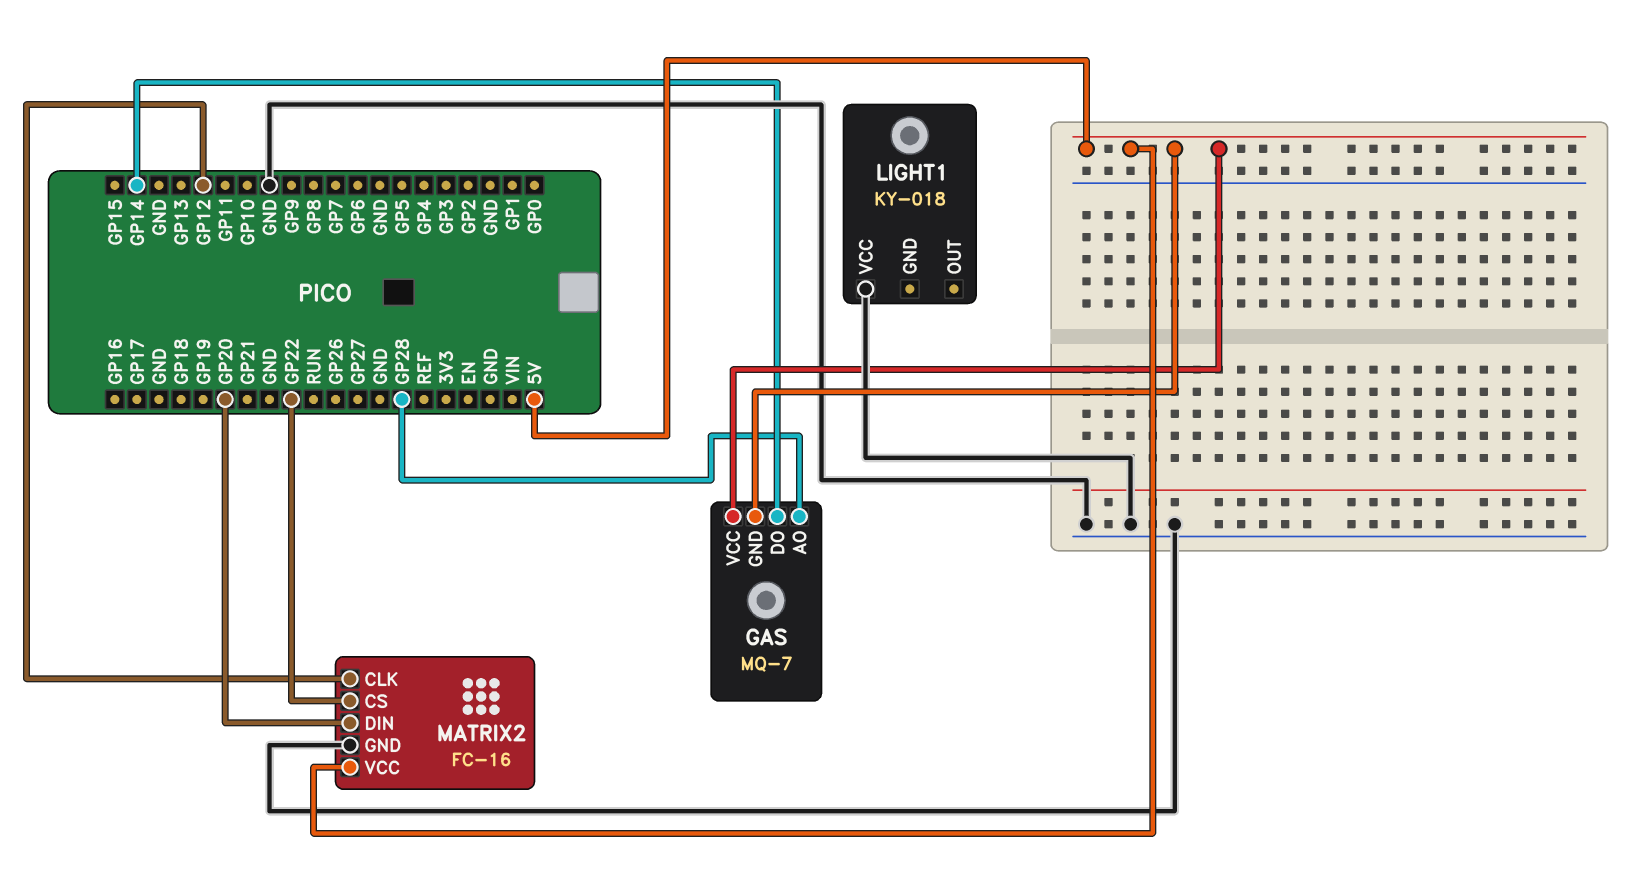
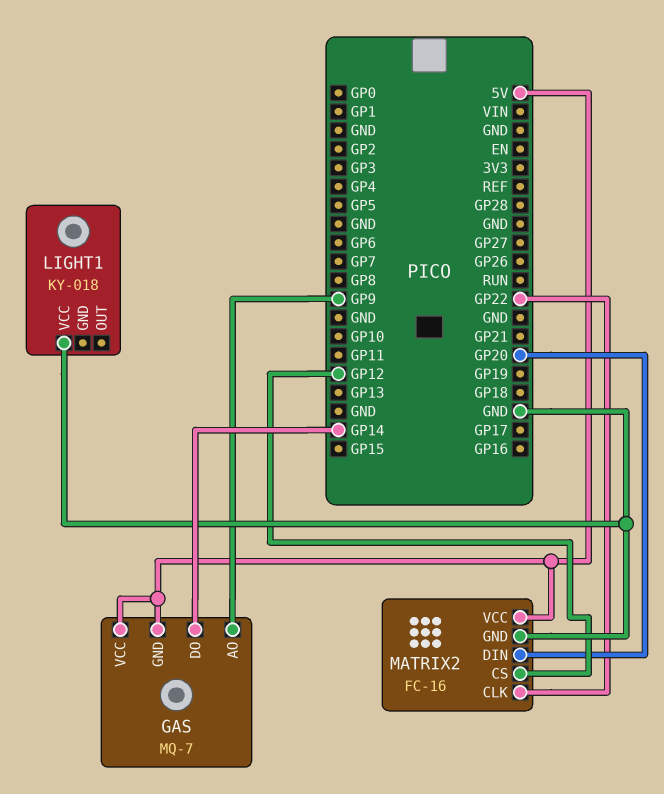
GAS pin AO: GP28 -> GP9
MATRIX2 pin CLK: GP12 -> GP22
MATRIX2 pin CS: GP22 -> GP12

